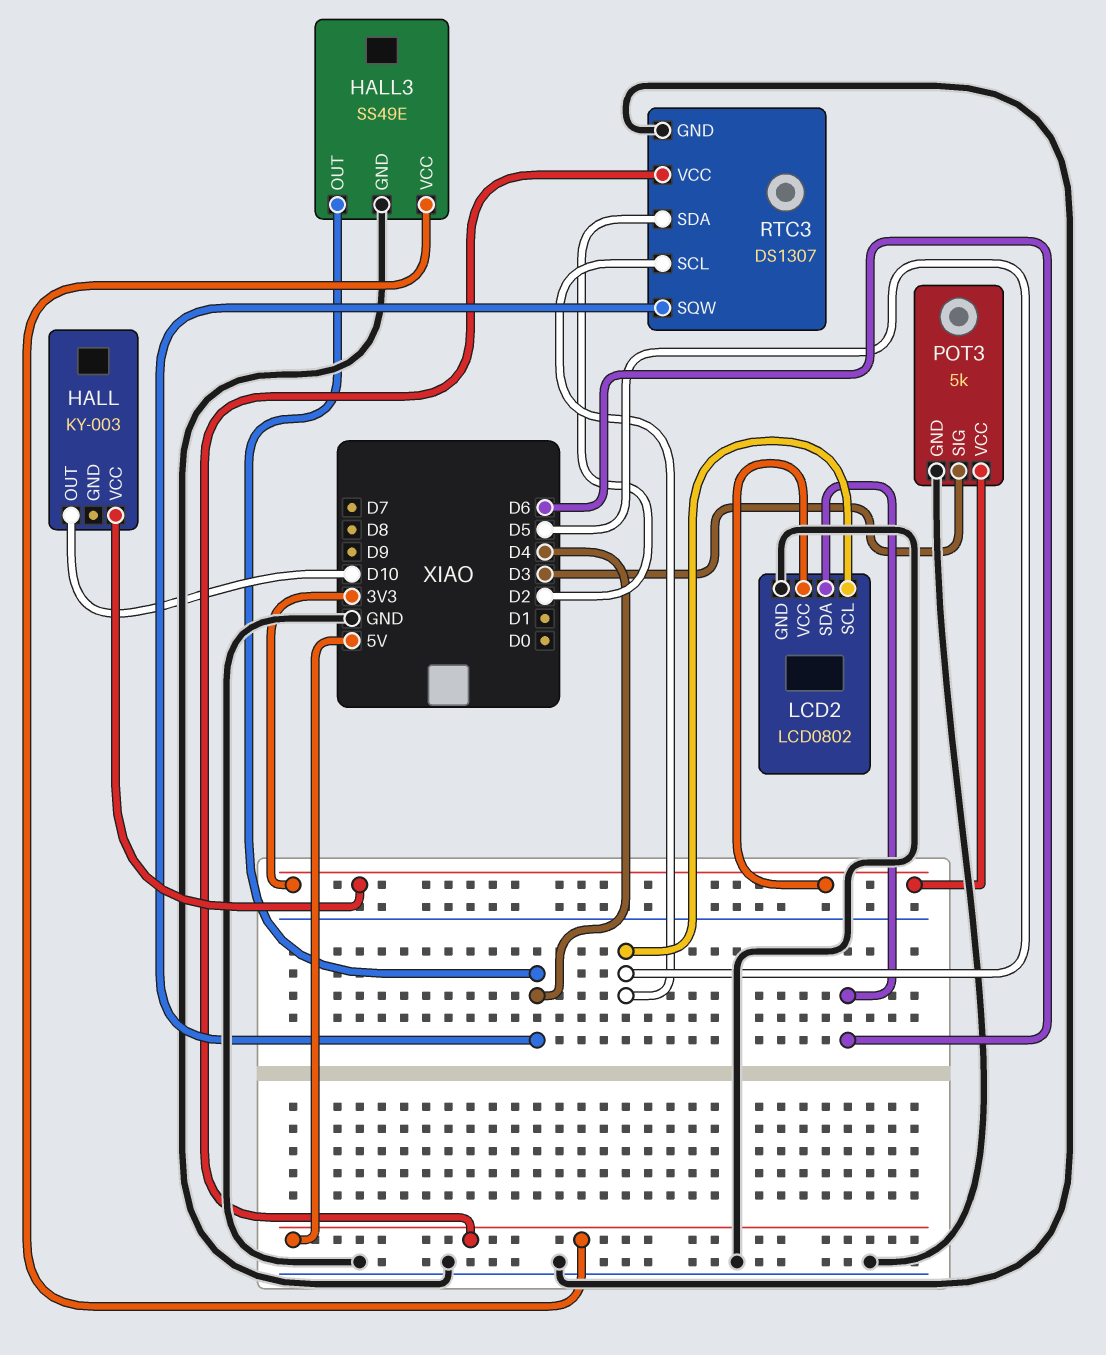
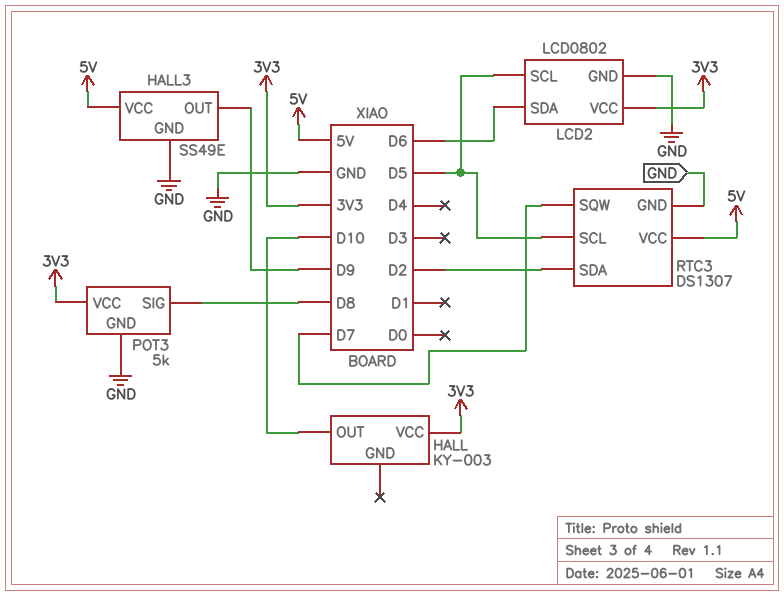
HALL3 pin OUT: D4 -> D9
POT3 pin SIG: D3 -> D8
RTC3 pin SQW: D4 -> D7

